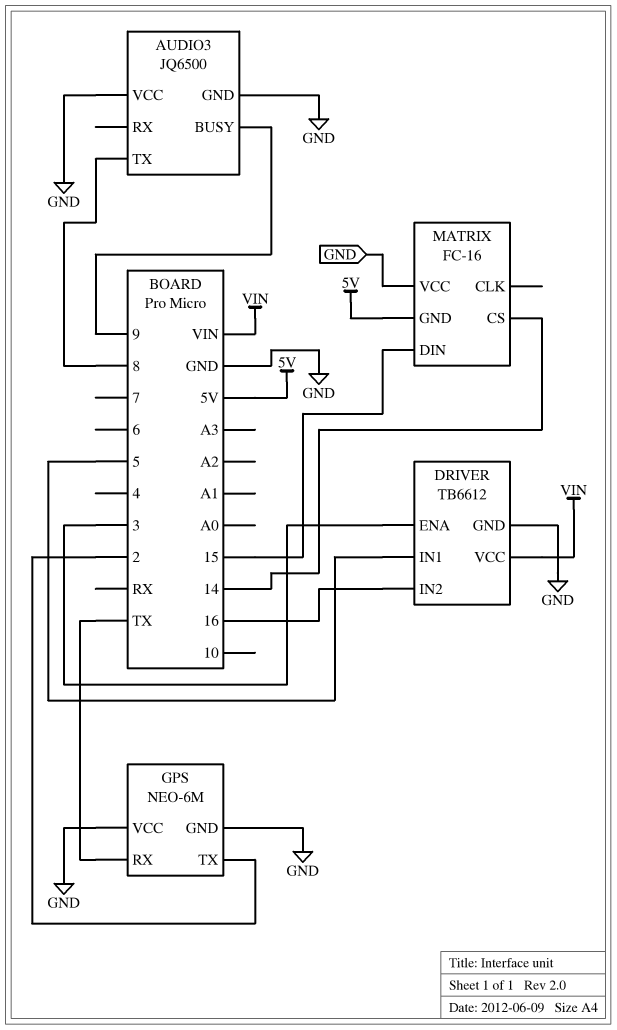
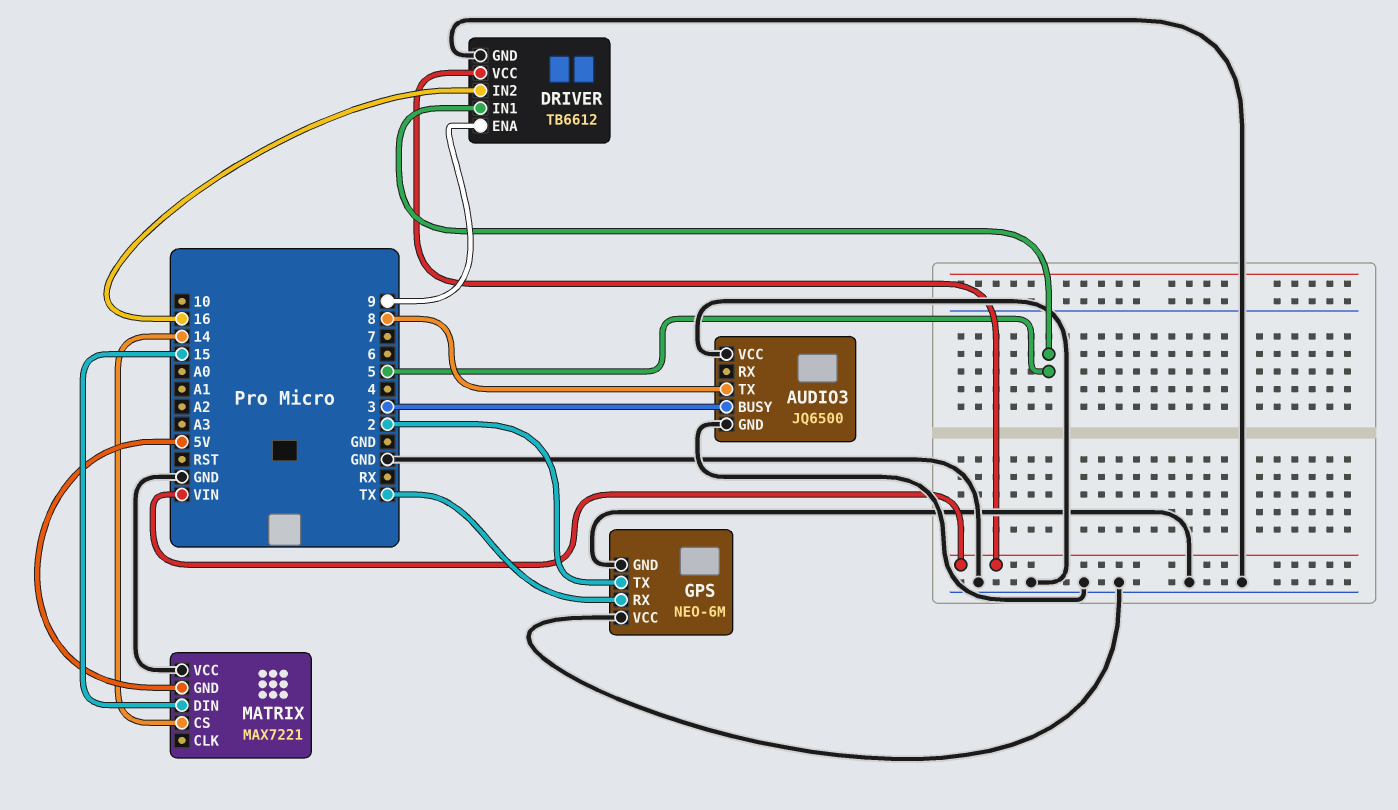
AUDIO3 pin BUSY: 9 -> 3
DRIVER pin ENA: 3 -> 9
MATRIX: FC-16 -> MAX7221

